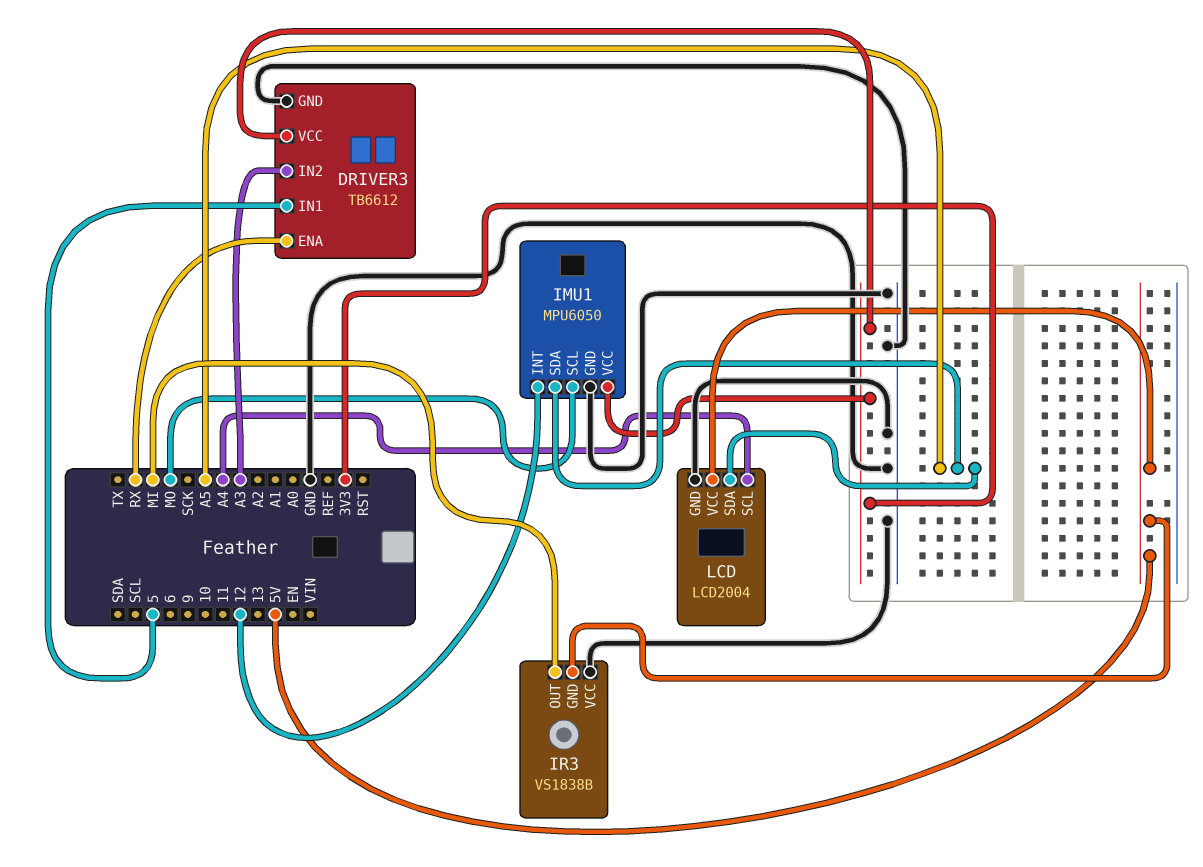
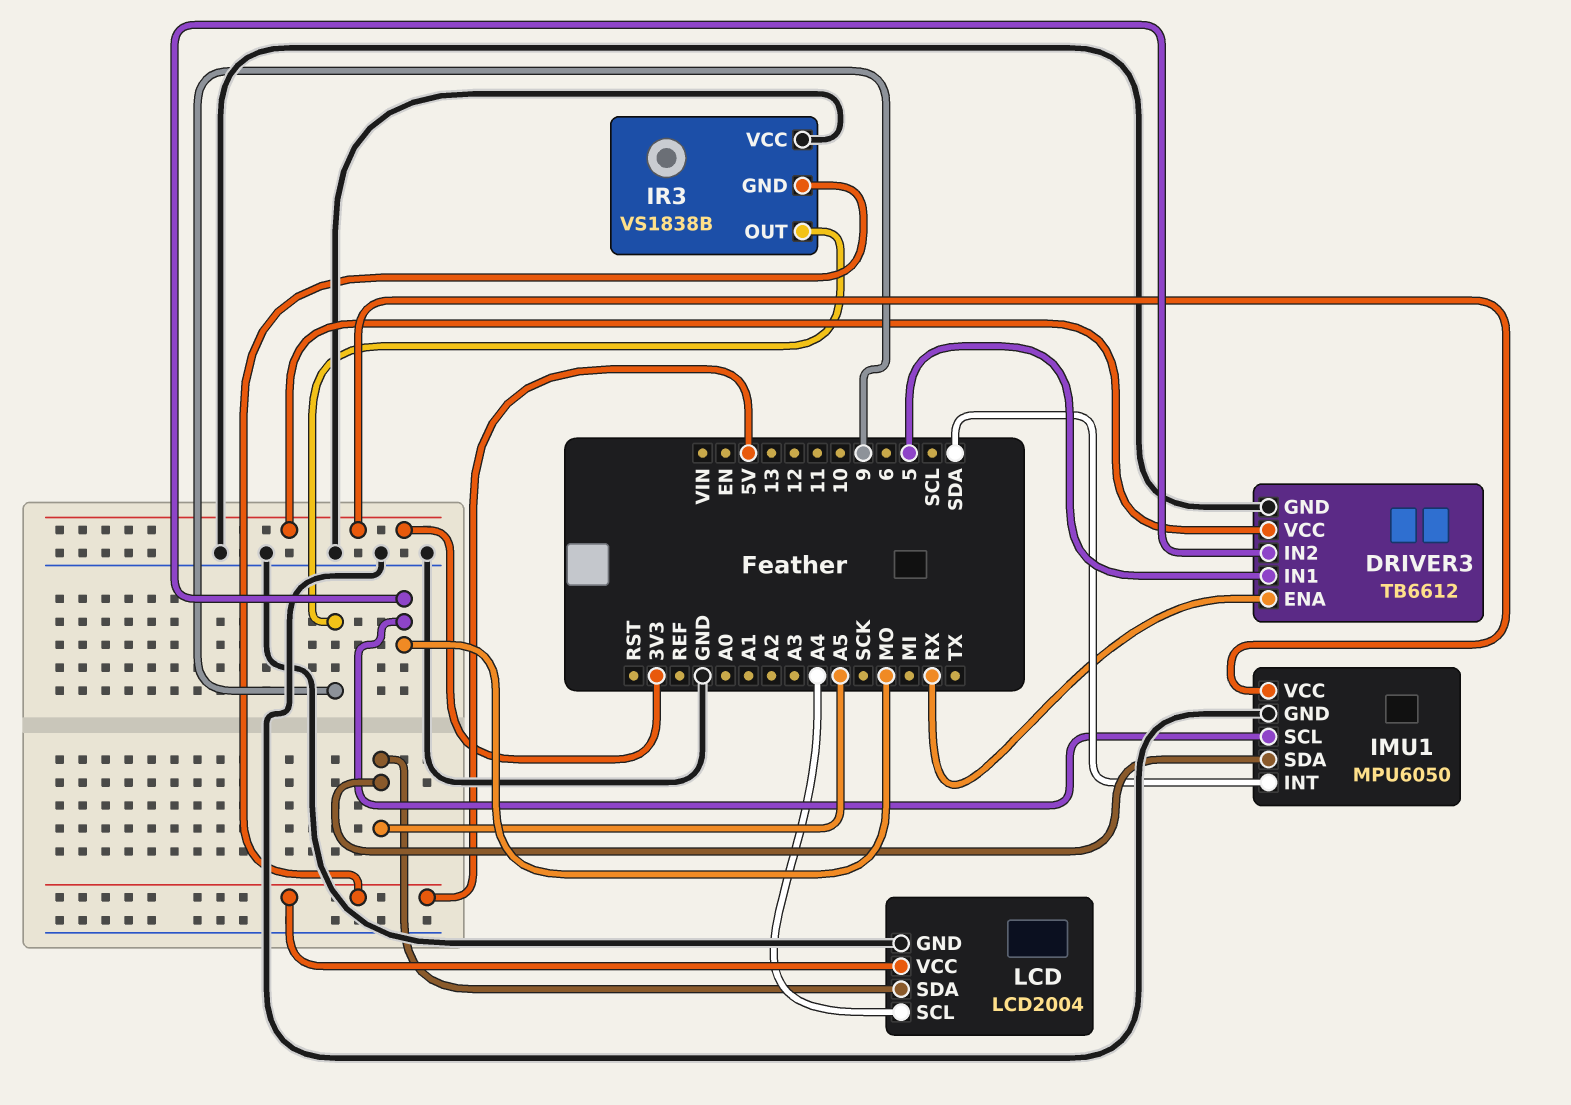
DRIVER3 pin IN2: A3 -> MO
IMU1 pin INT: 12 -> SDA
IR3 pin OUT: MI -> 9

